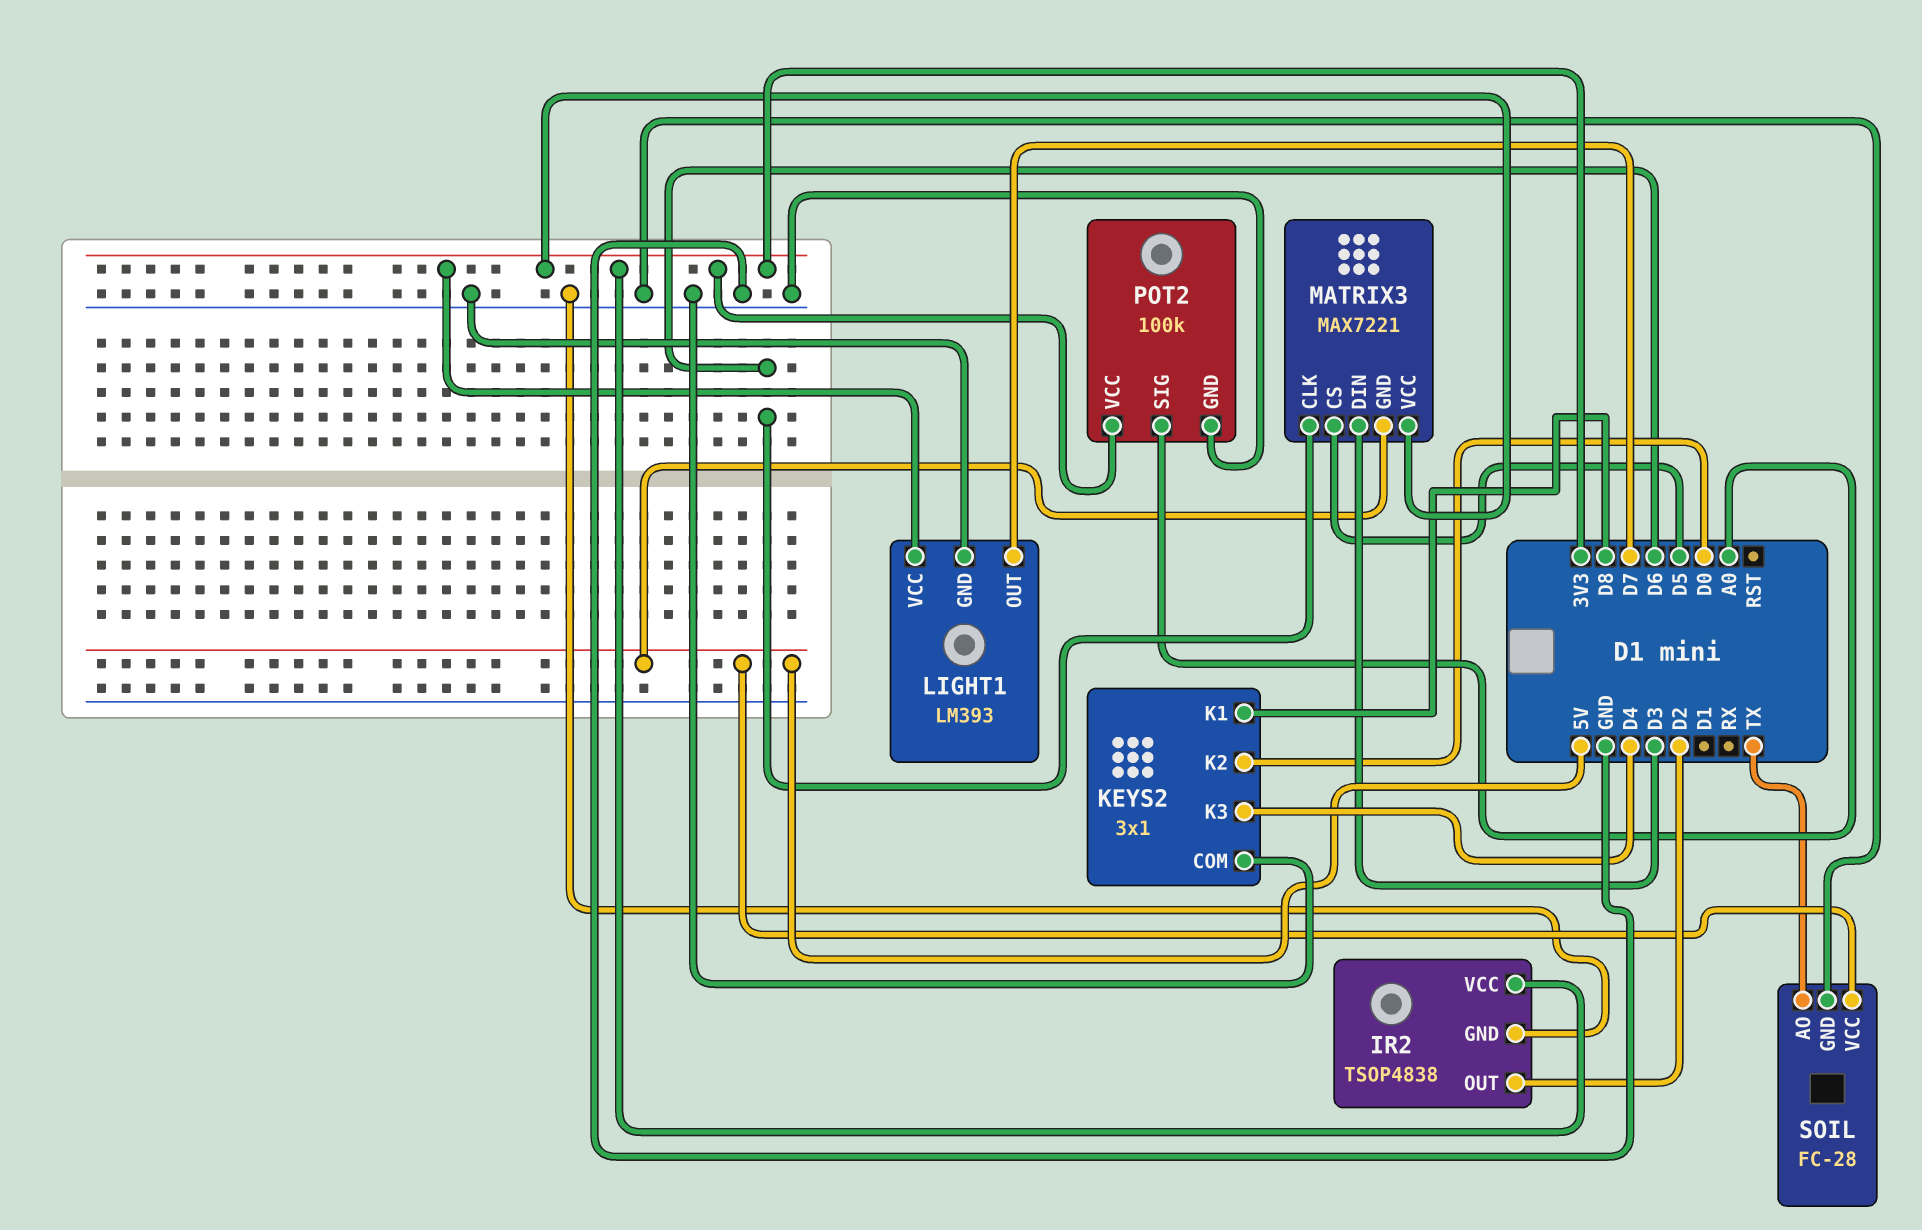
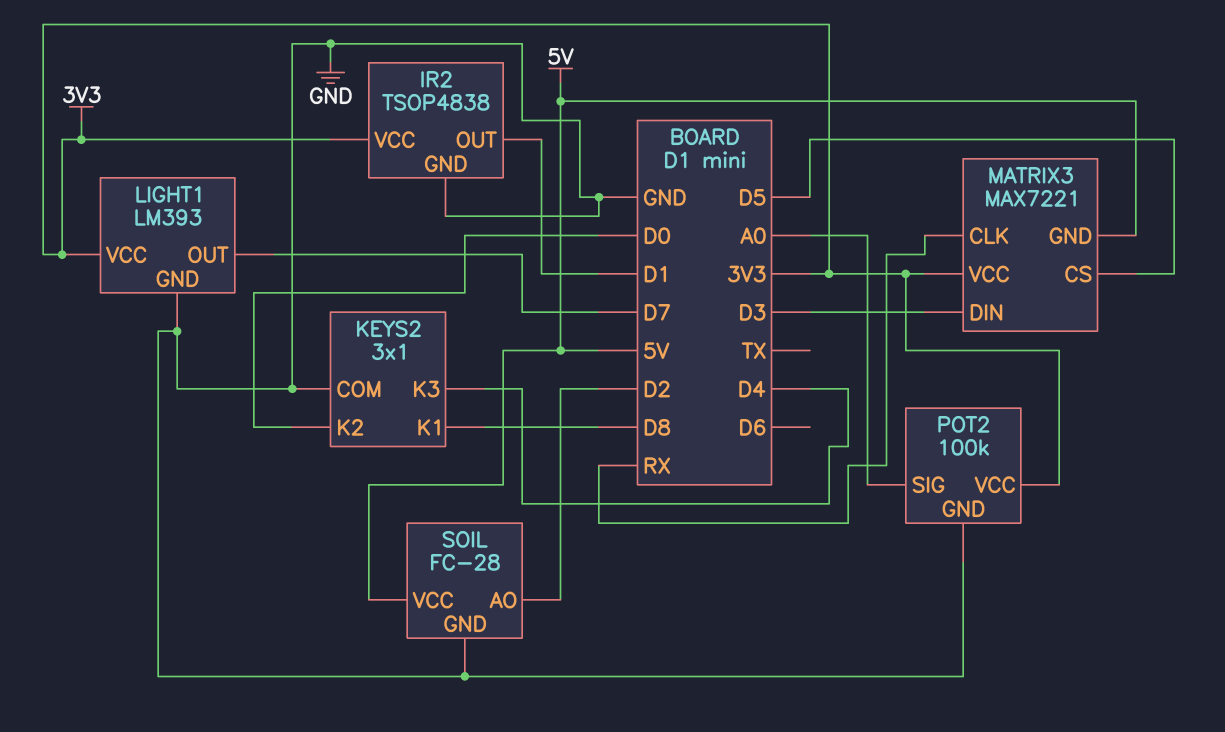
IR2 pin OUT: D2 -> D1
MATRIX3 pin CLK: D6 -> RX
SOIL pin AO: TX -> D2

